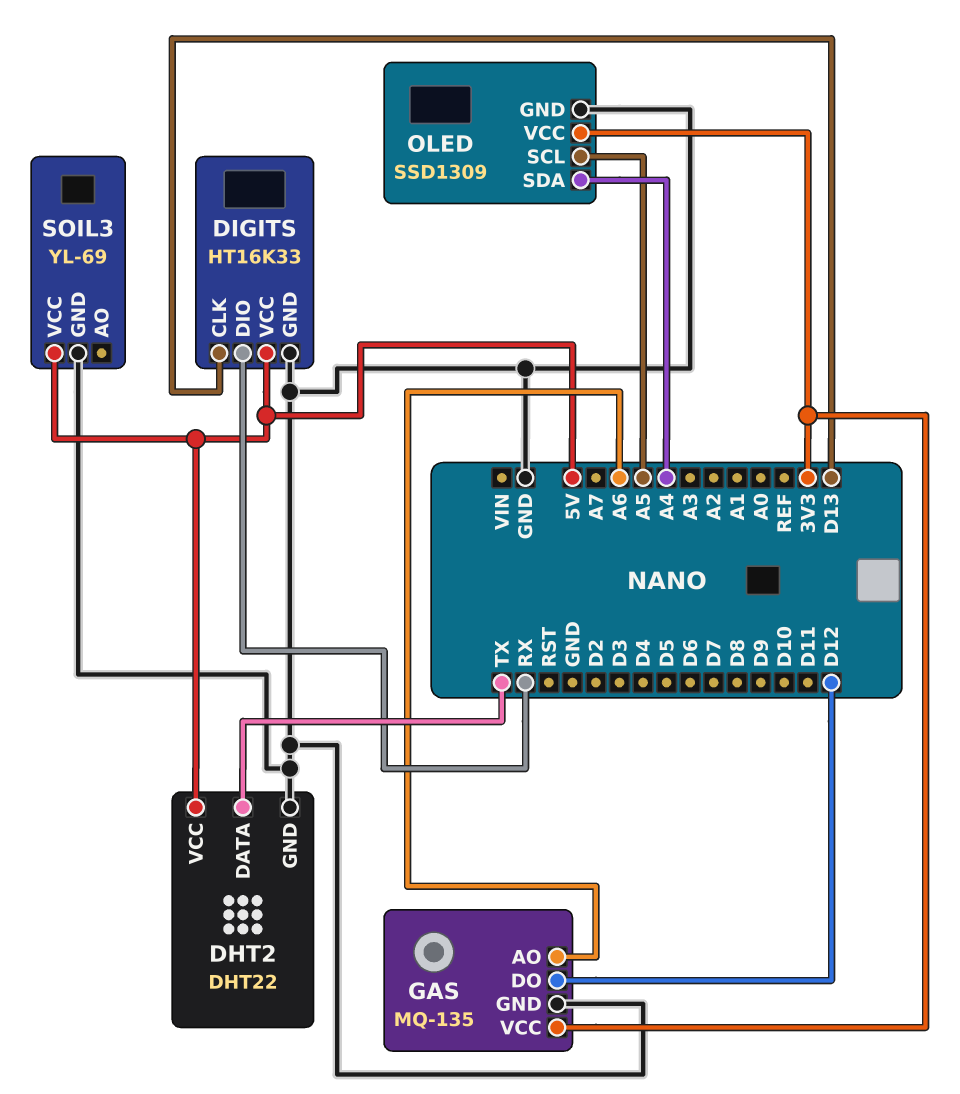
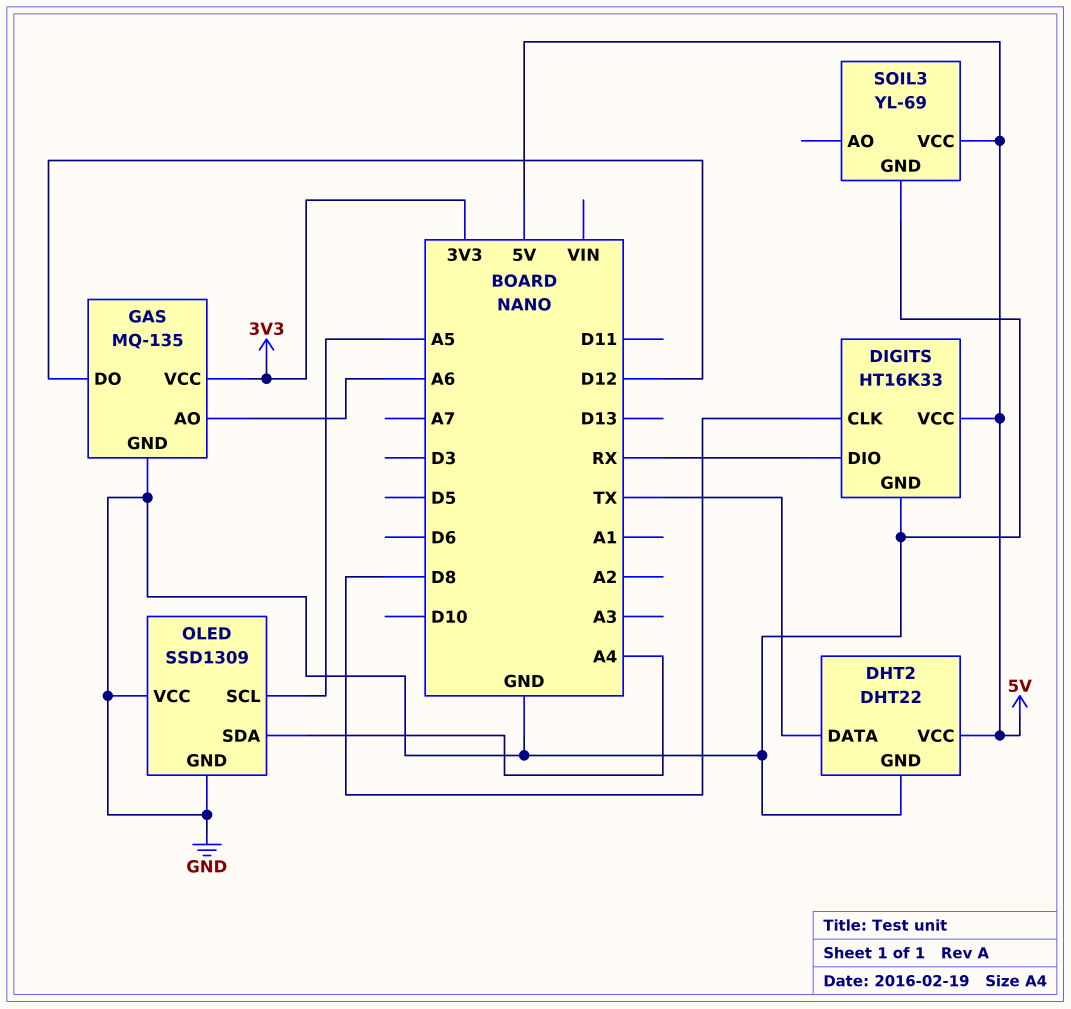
DIGITS pin CLK: D13 -> D8
OLED pin VCC: 3V3 -> GND

